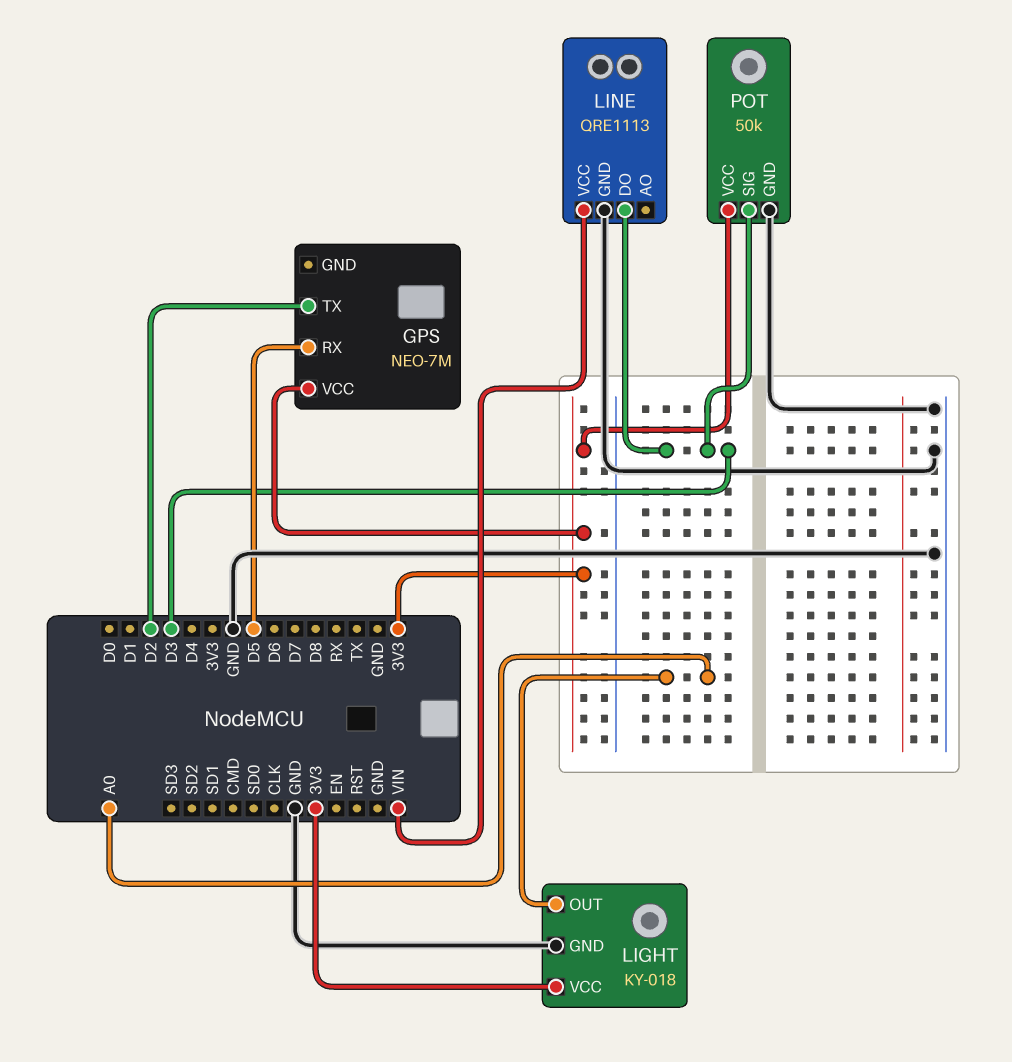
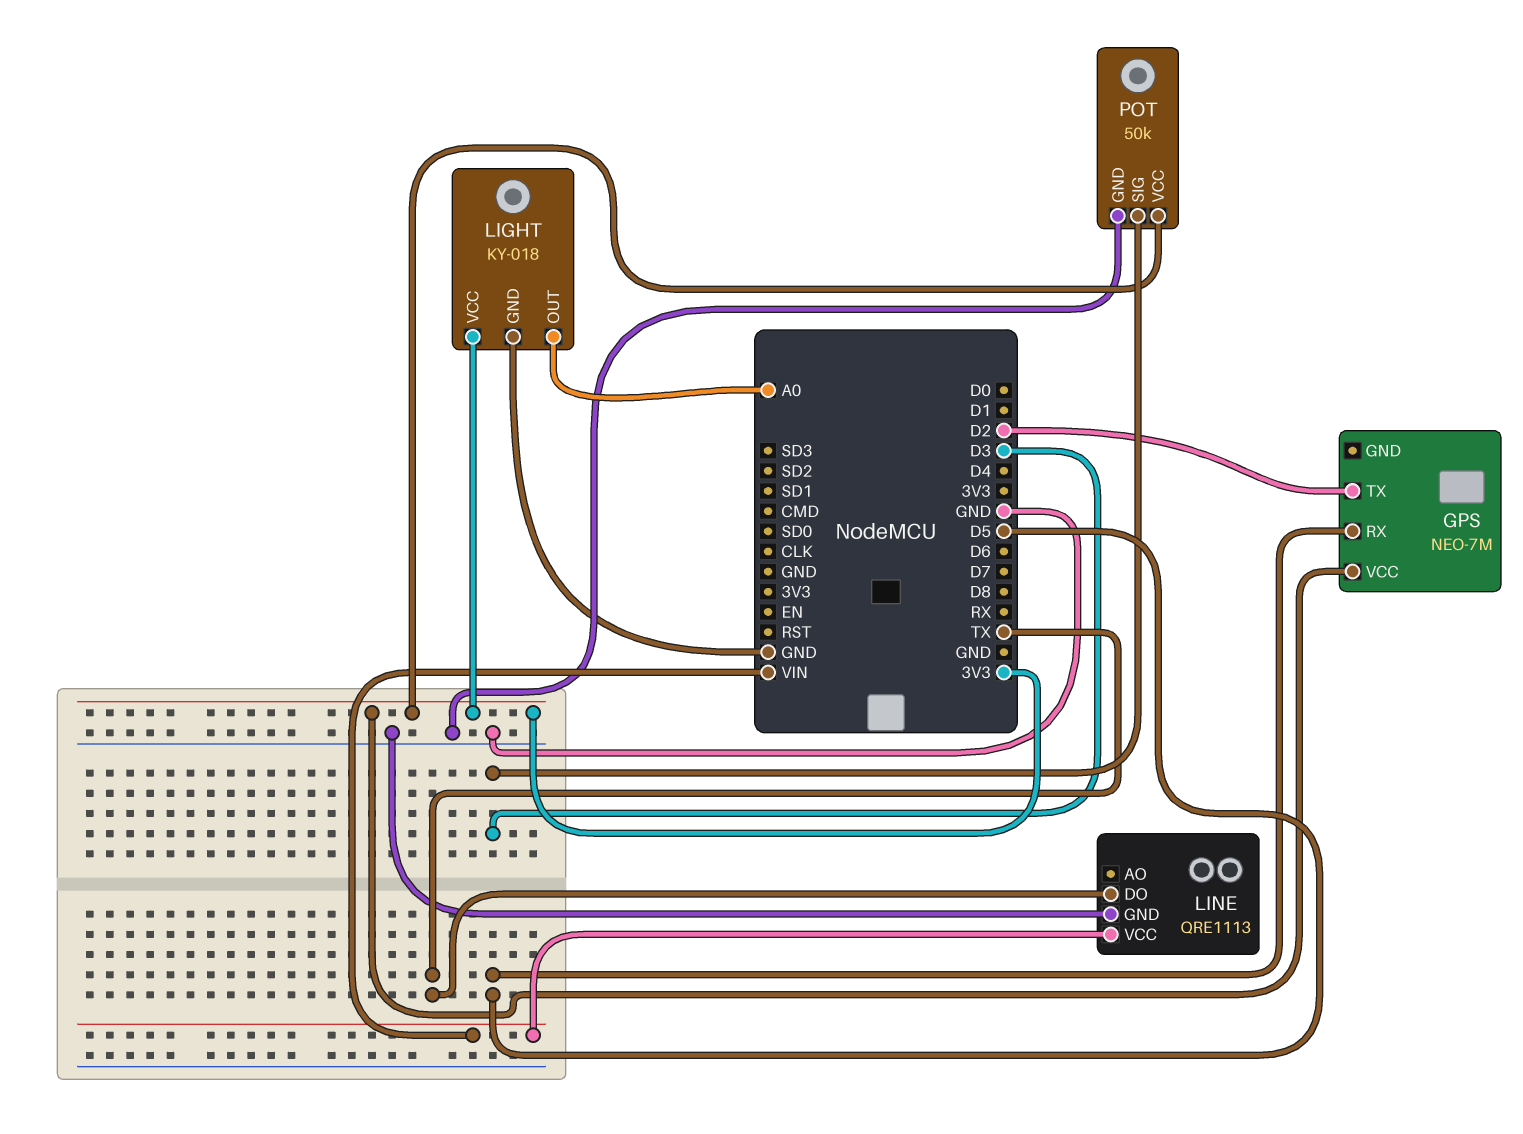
LINE pin DO: D3 -> TX

